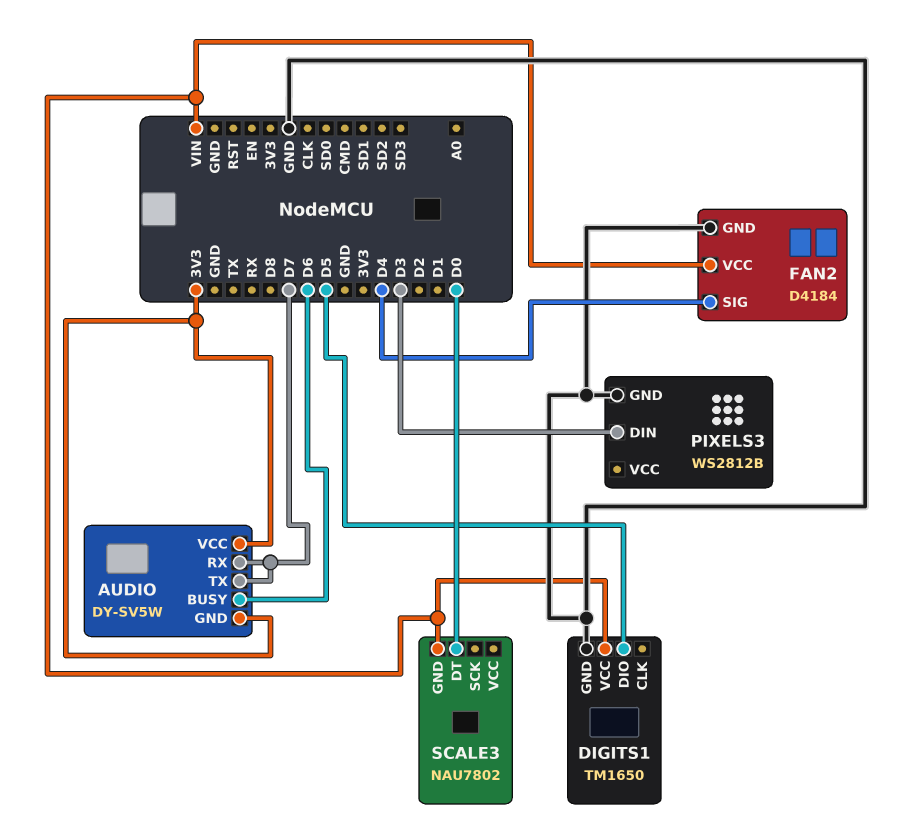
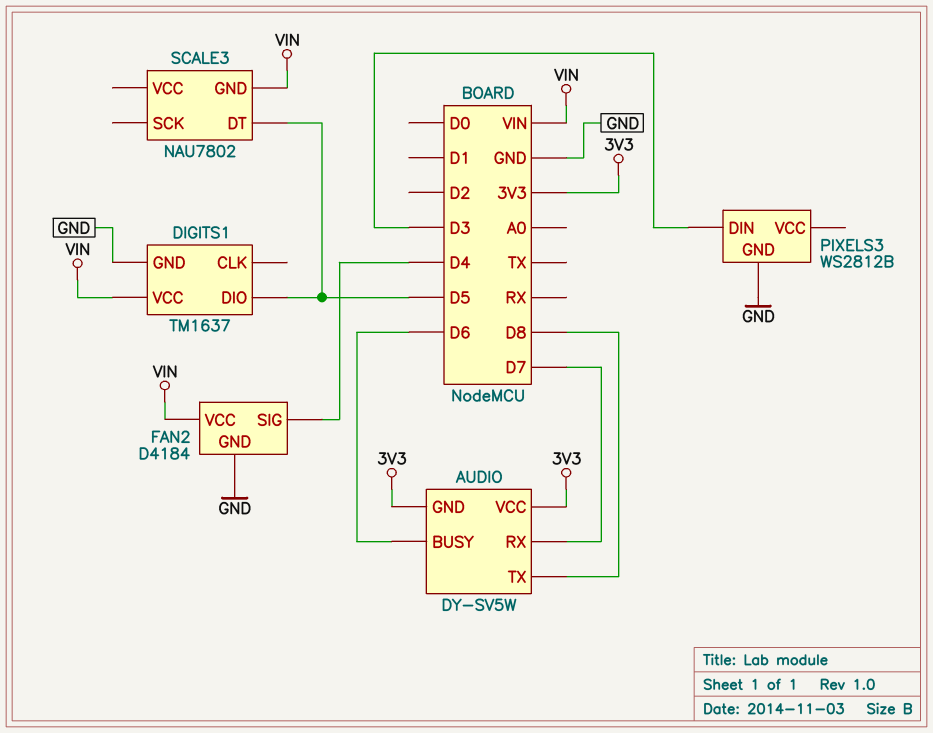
AUDIO pin TX: D7 -> D8
DIGITS1: TM1650 -> TM1637
SCALE3 pin DT: D0 -> D5

